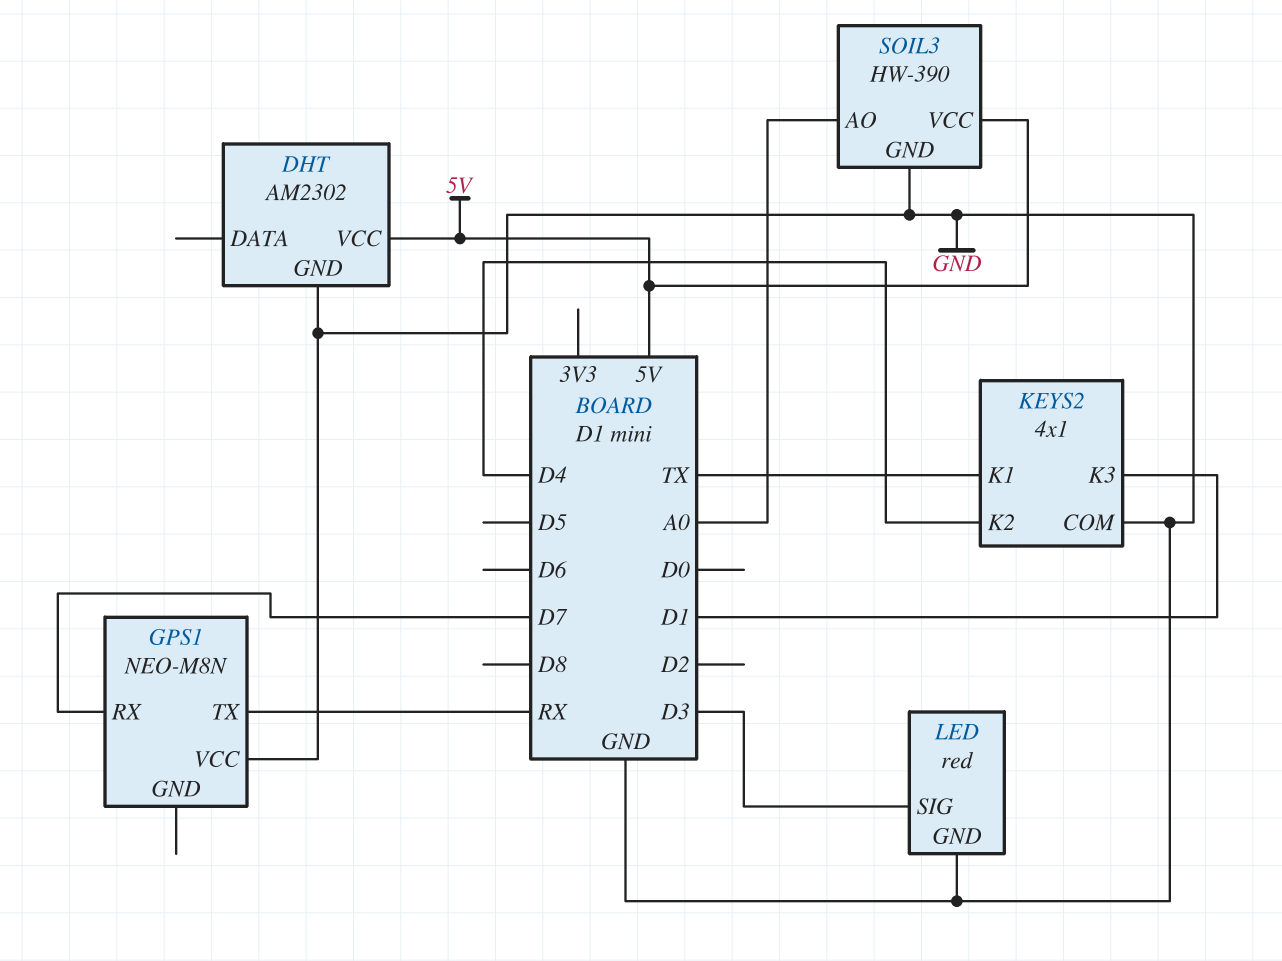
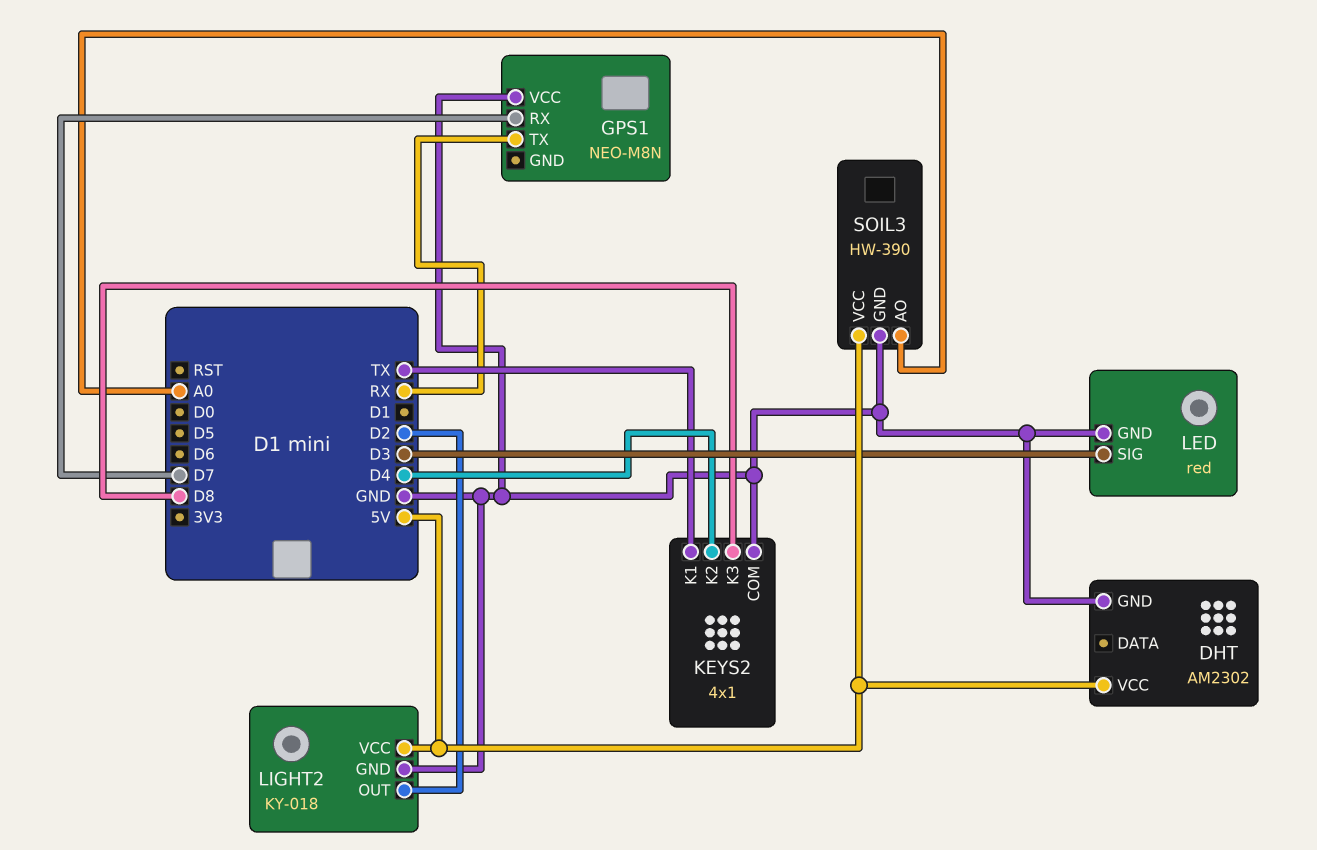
KEYS2 pin K3: D1 -> D8
LIGHT2: none -> KY-018
LIGHT2 pin GND: none -> GND
LIGHT2 pin OUT: none -> D2
LIGHT2 pin VCC: none -> 5V

